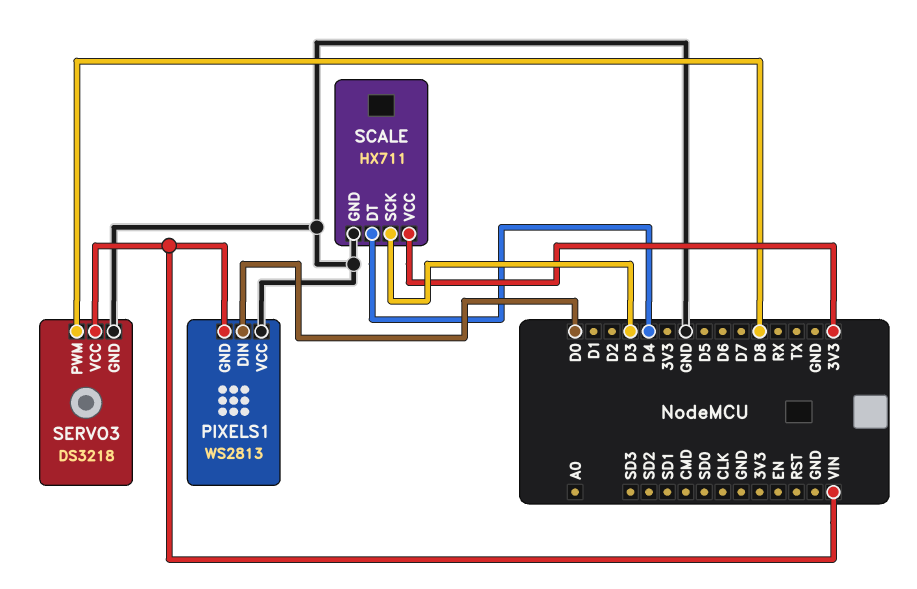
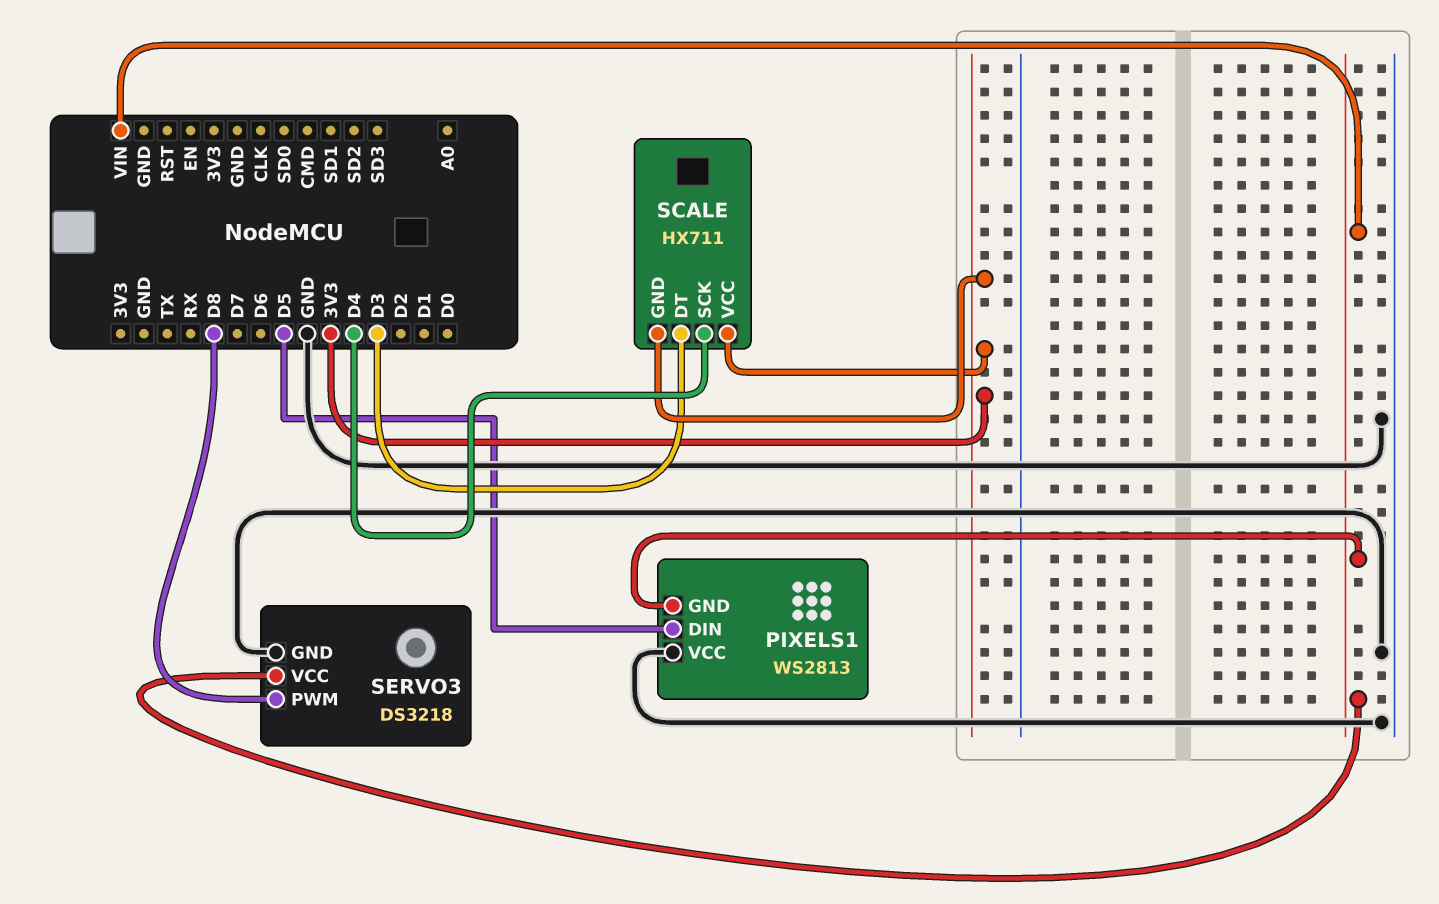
PIXELS1 pin DIN: D0 -> D5
SCALE pin DT: D4 -> D3
SCALE pin GND: GND -> 3V3
SCALE pin SCK: D3 -> D4

